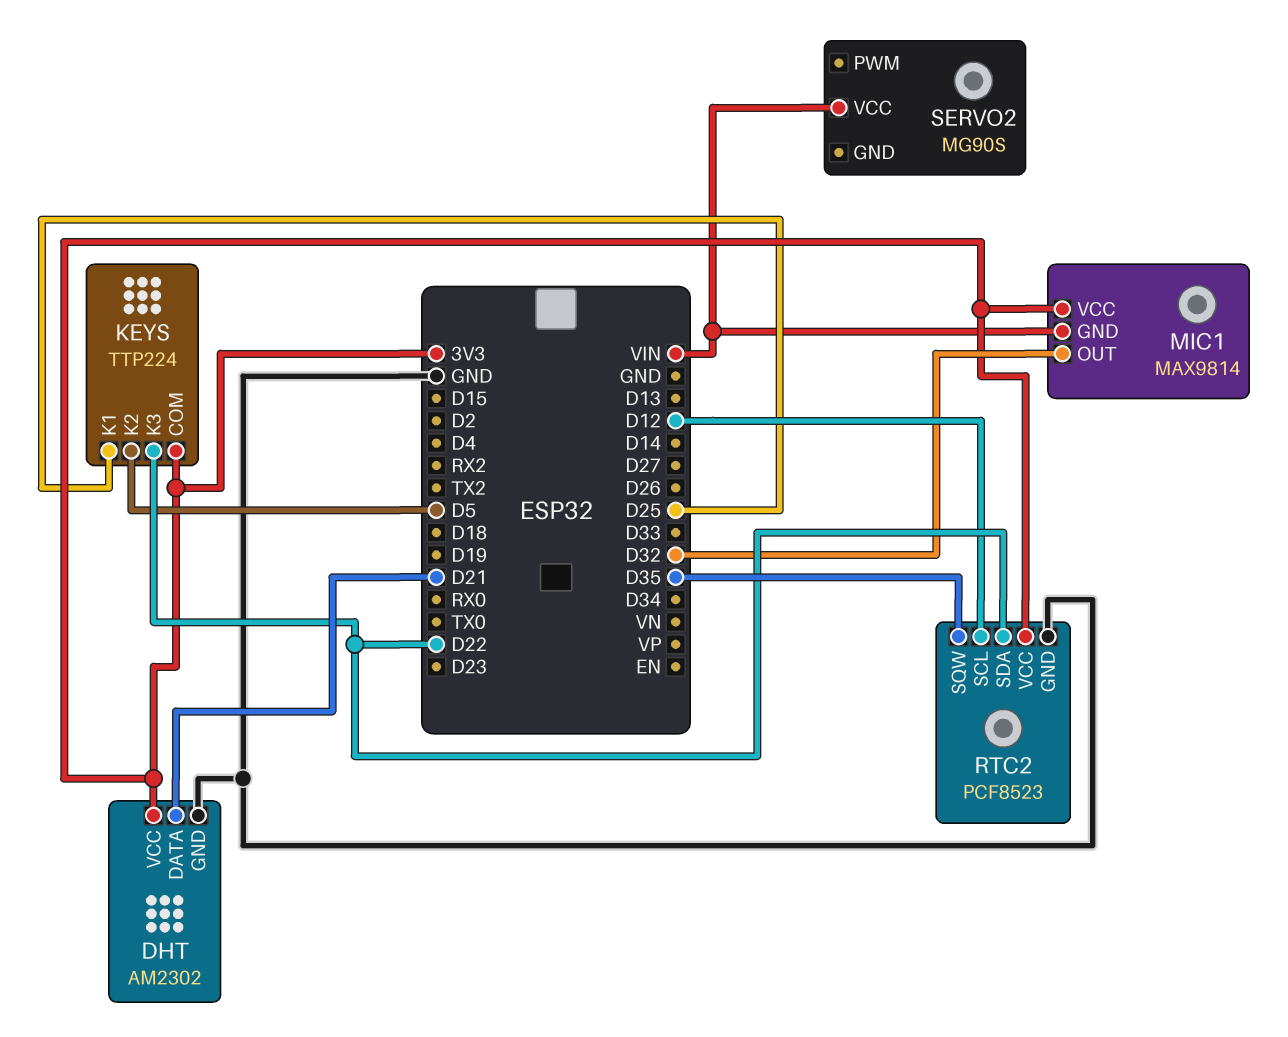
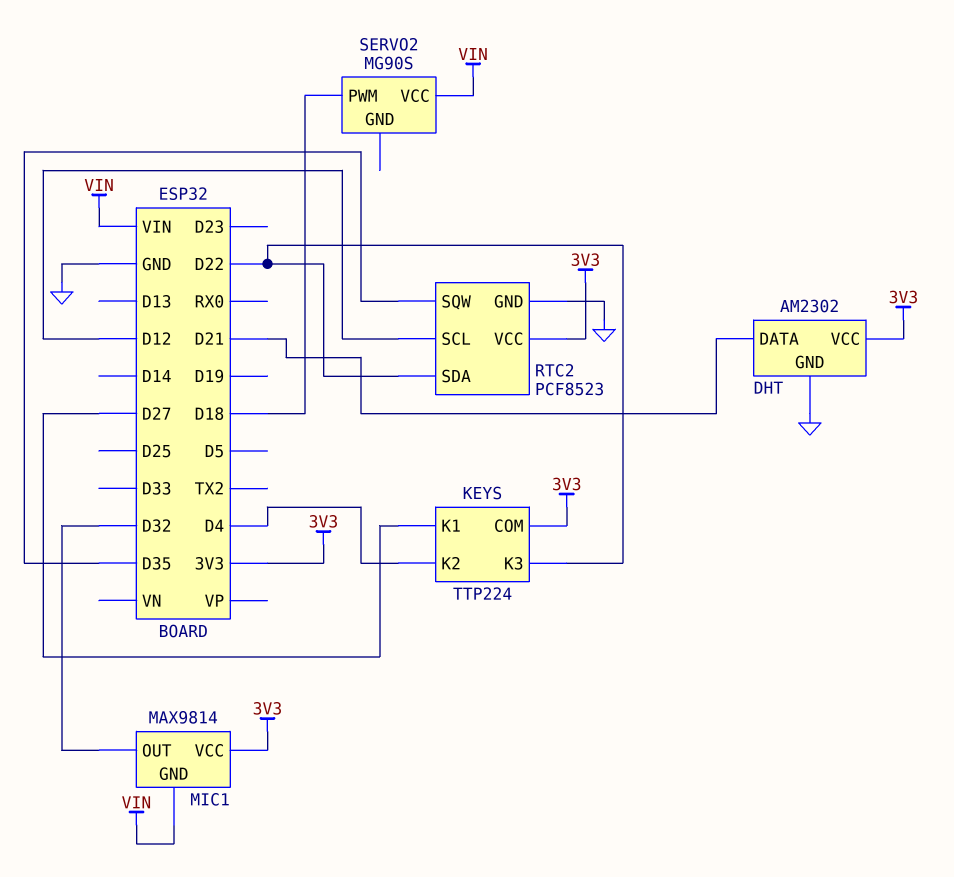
KEYS pin K1: D25 -> D27
KEYS pin K2: D5 -> D4
SERVO2 pin PWM: none -> D18

